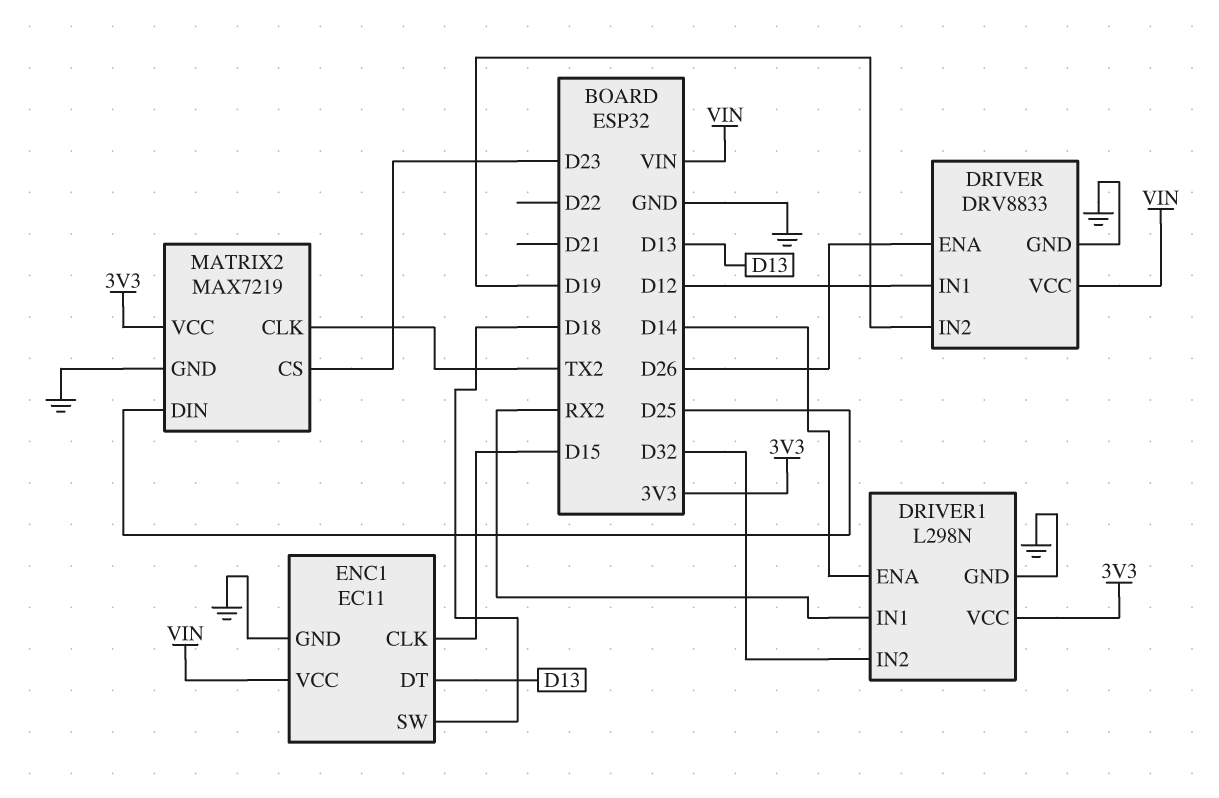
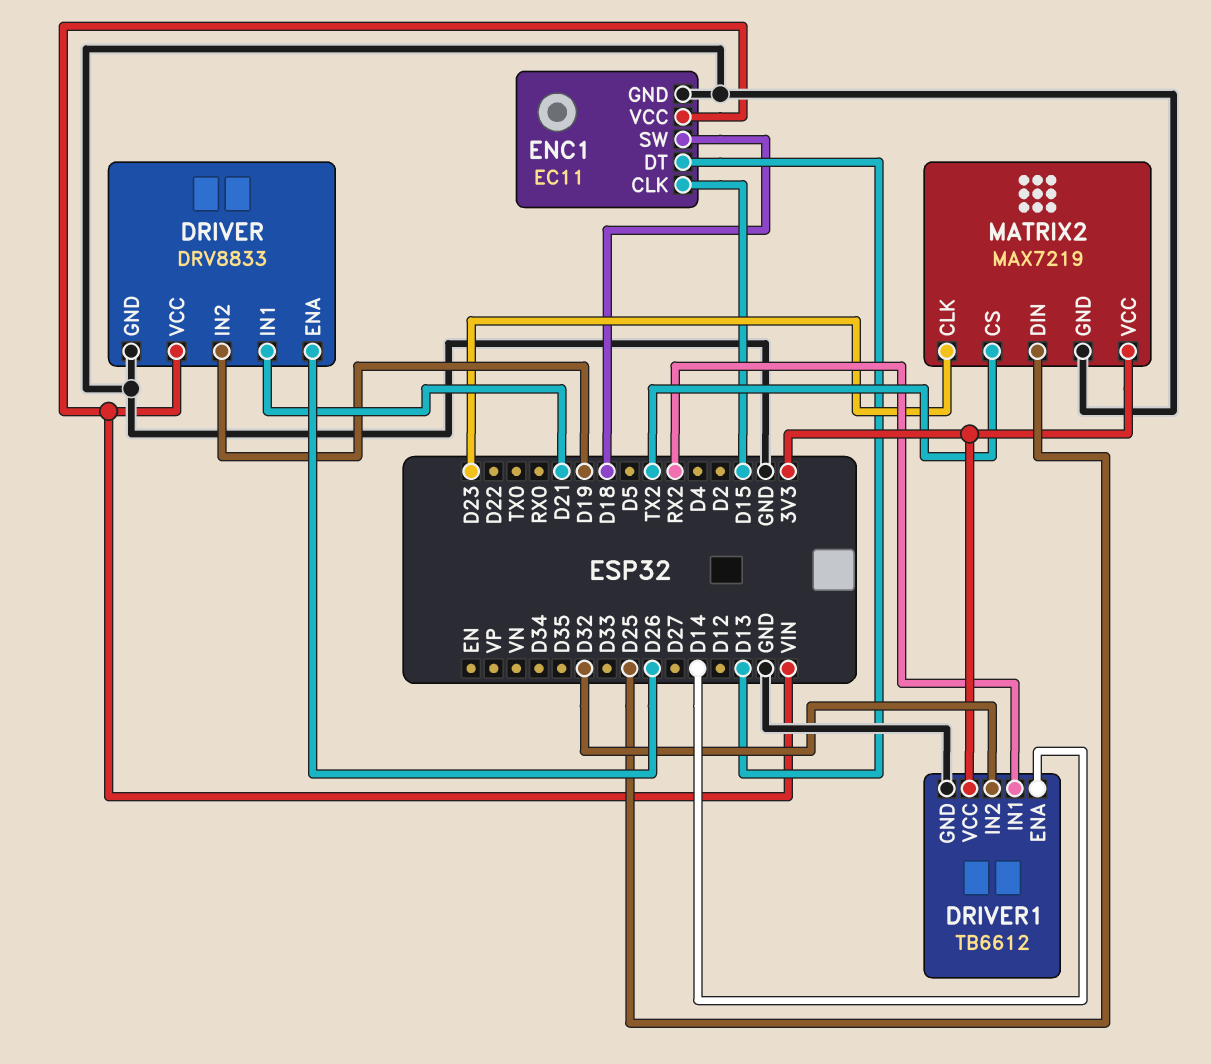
DRIVER pin IN1: D12 -> D21
DRIVER1: L298N -> TB6612
MATRIX2 pin CLK: TX2 -> D23
MATRIX2 pin CS: D23 -> TX2

